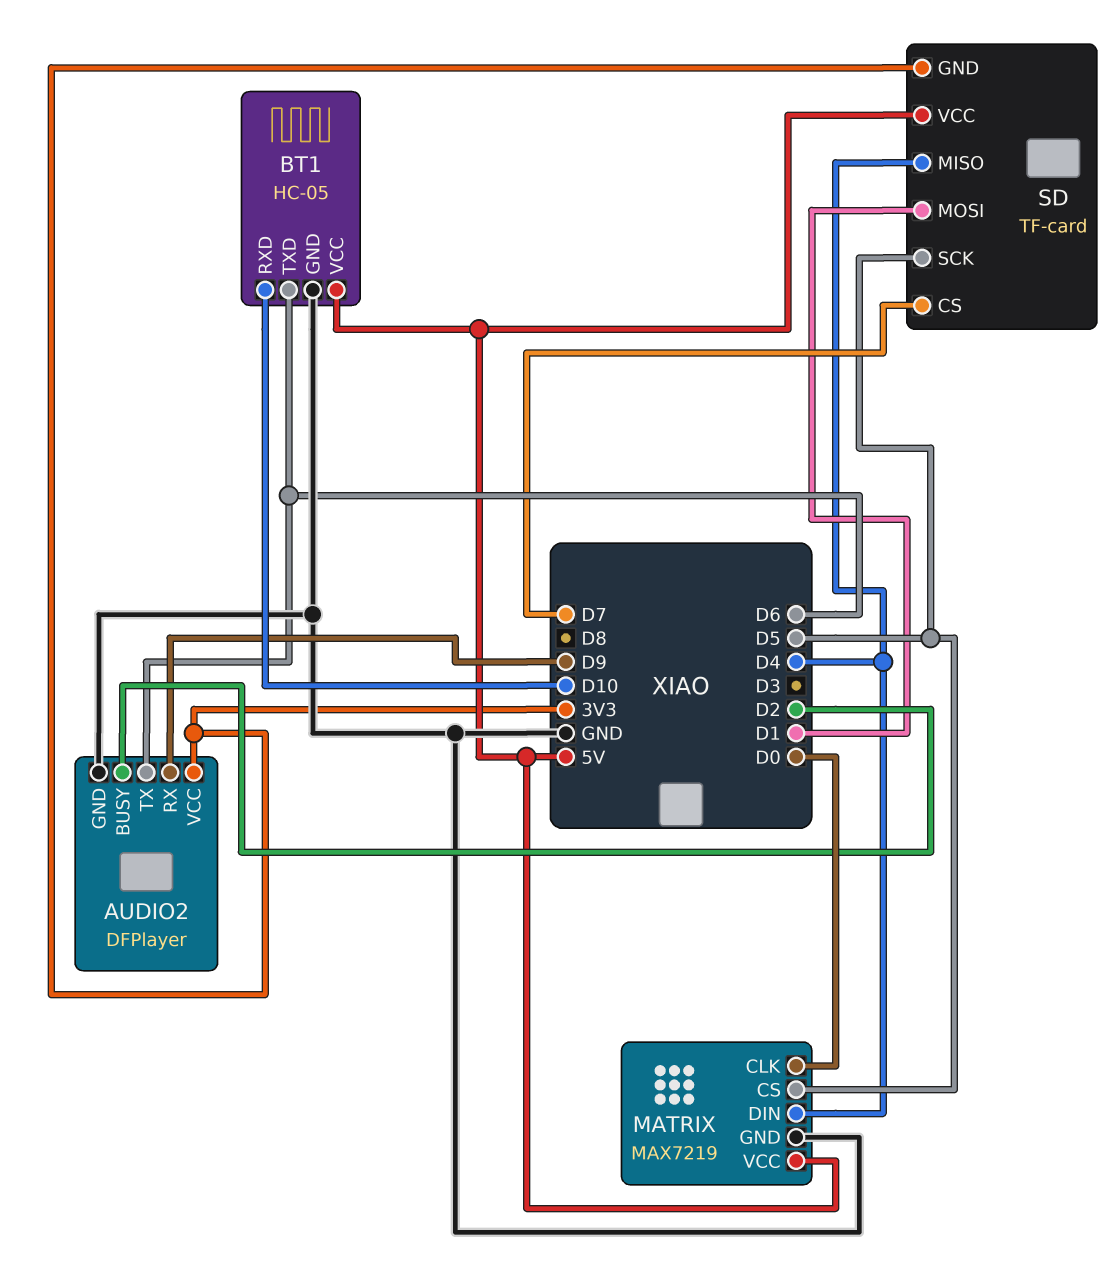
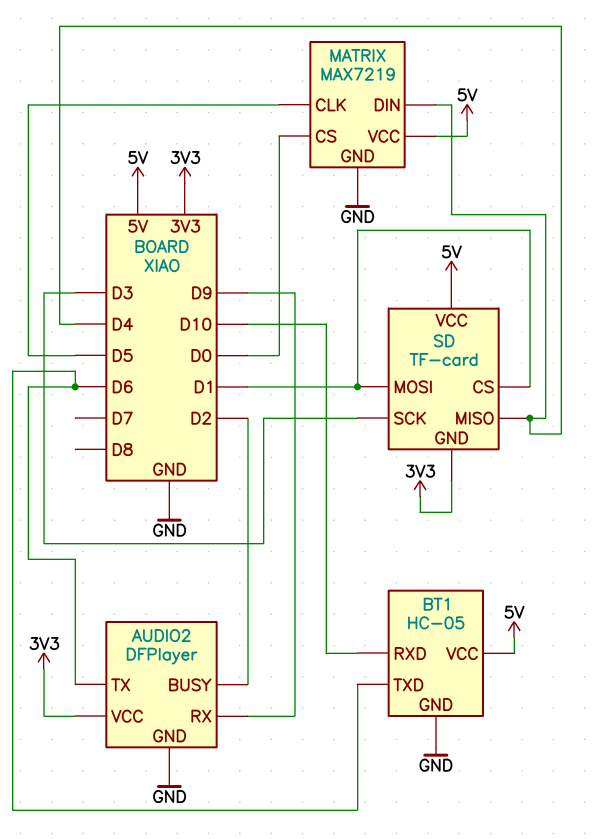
MATRIX pin CLK: D0 -> D5
MATRIX pin CS: D5 -> D0
SD pin CS: D7 -> D1
SD pin SCK: D5 -> D3

